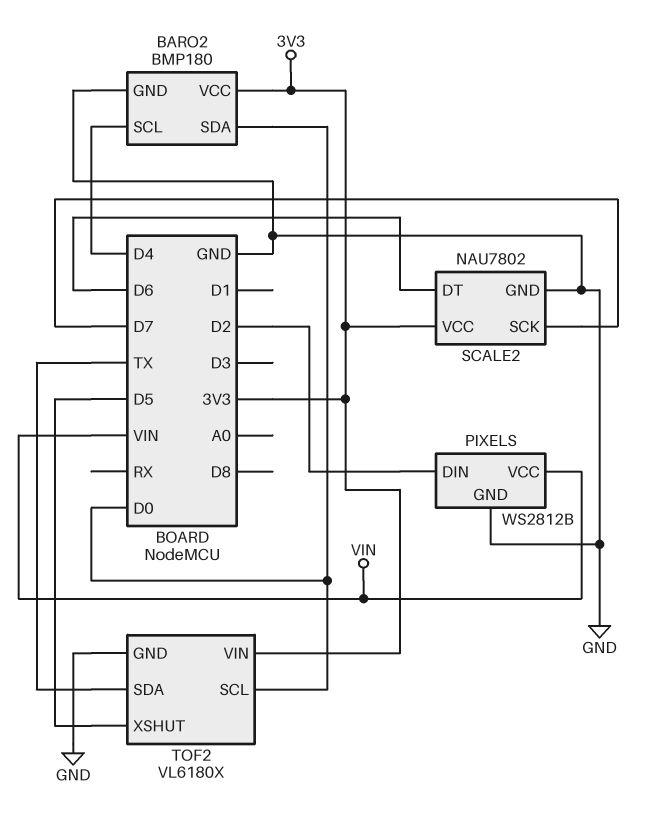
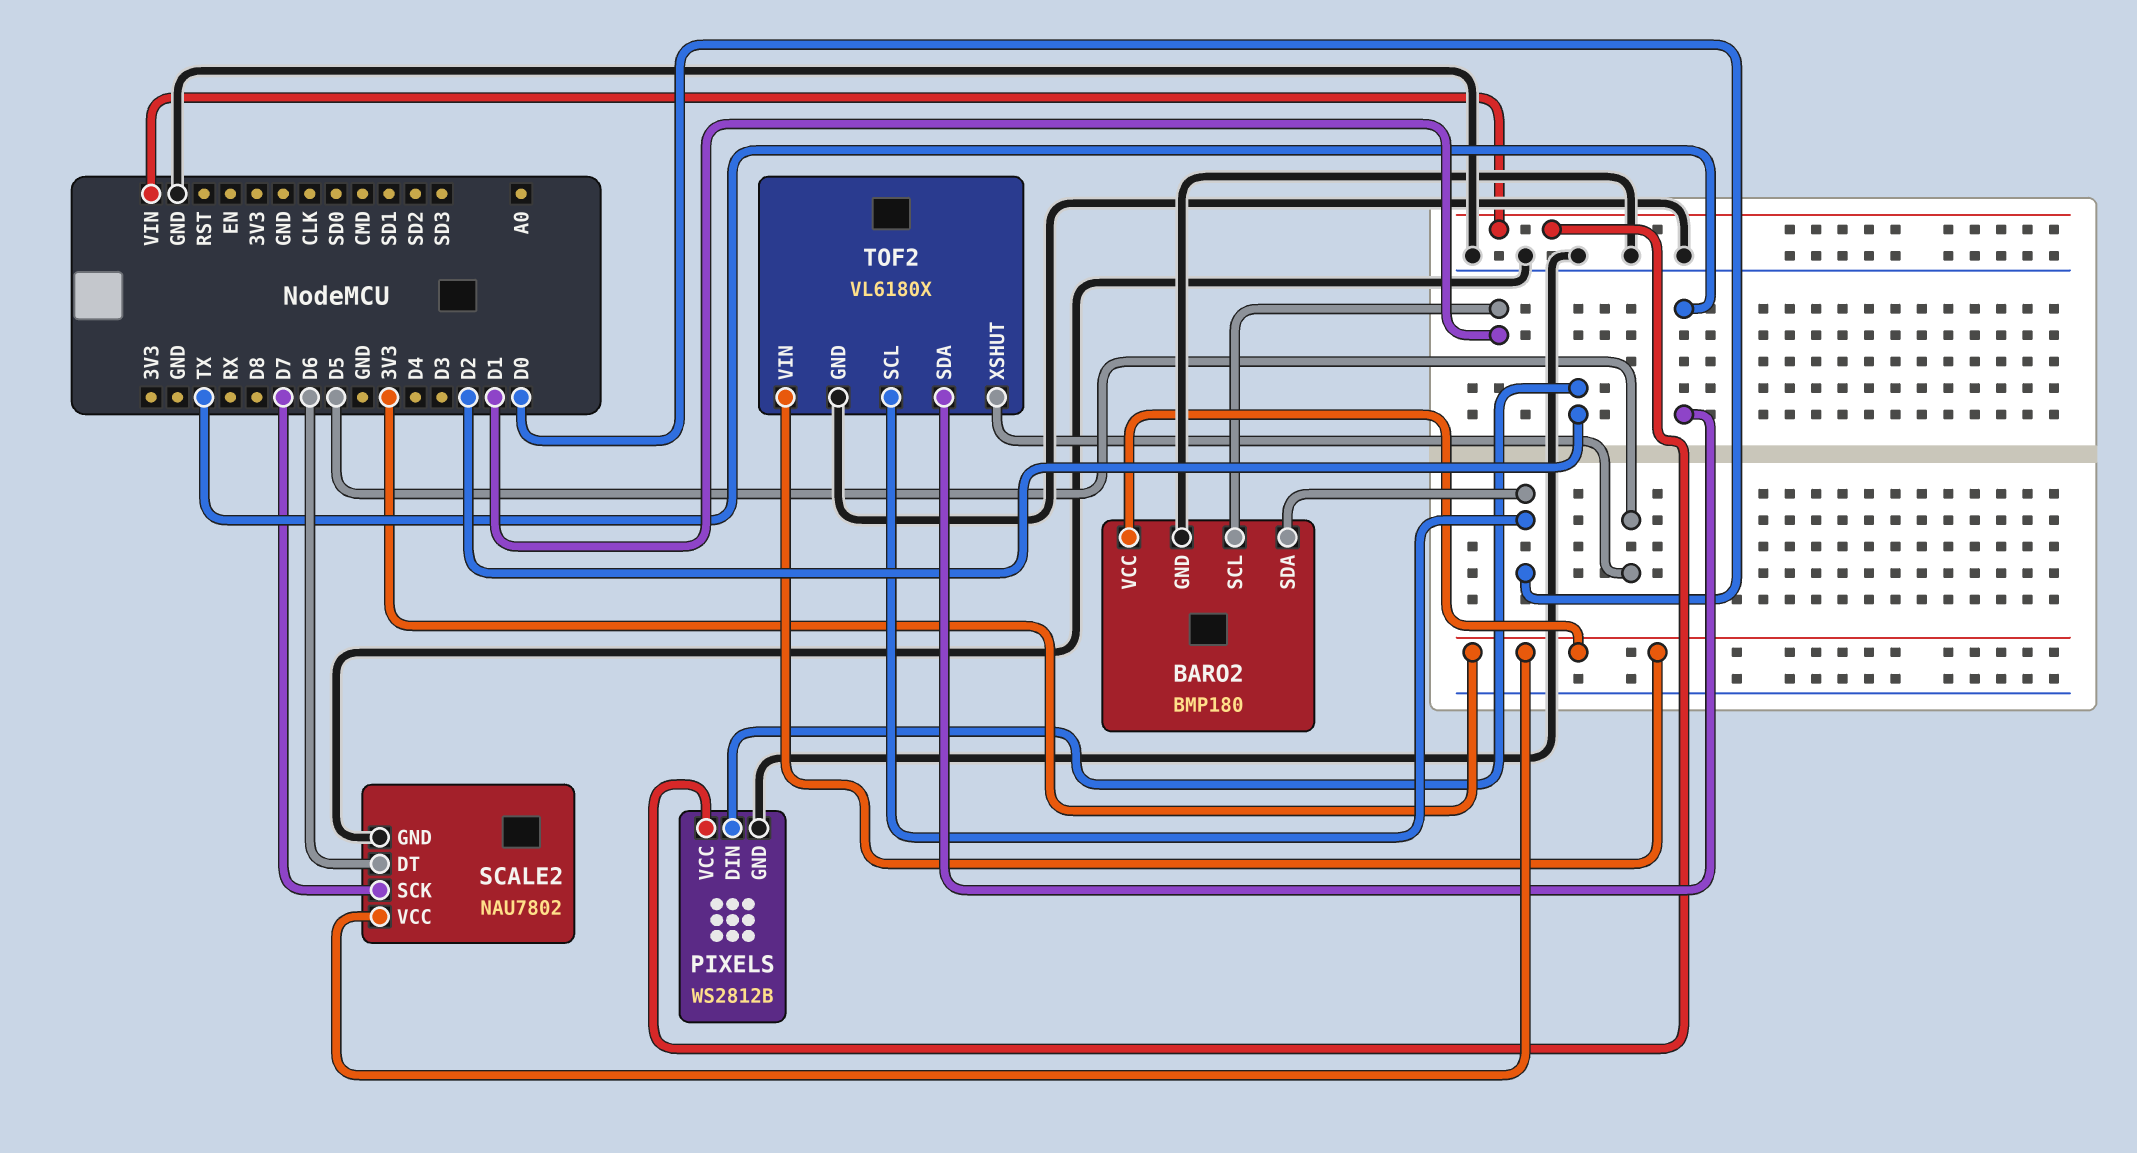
BARO2 pin SCL: D4 -> D1

